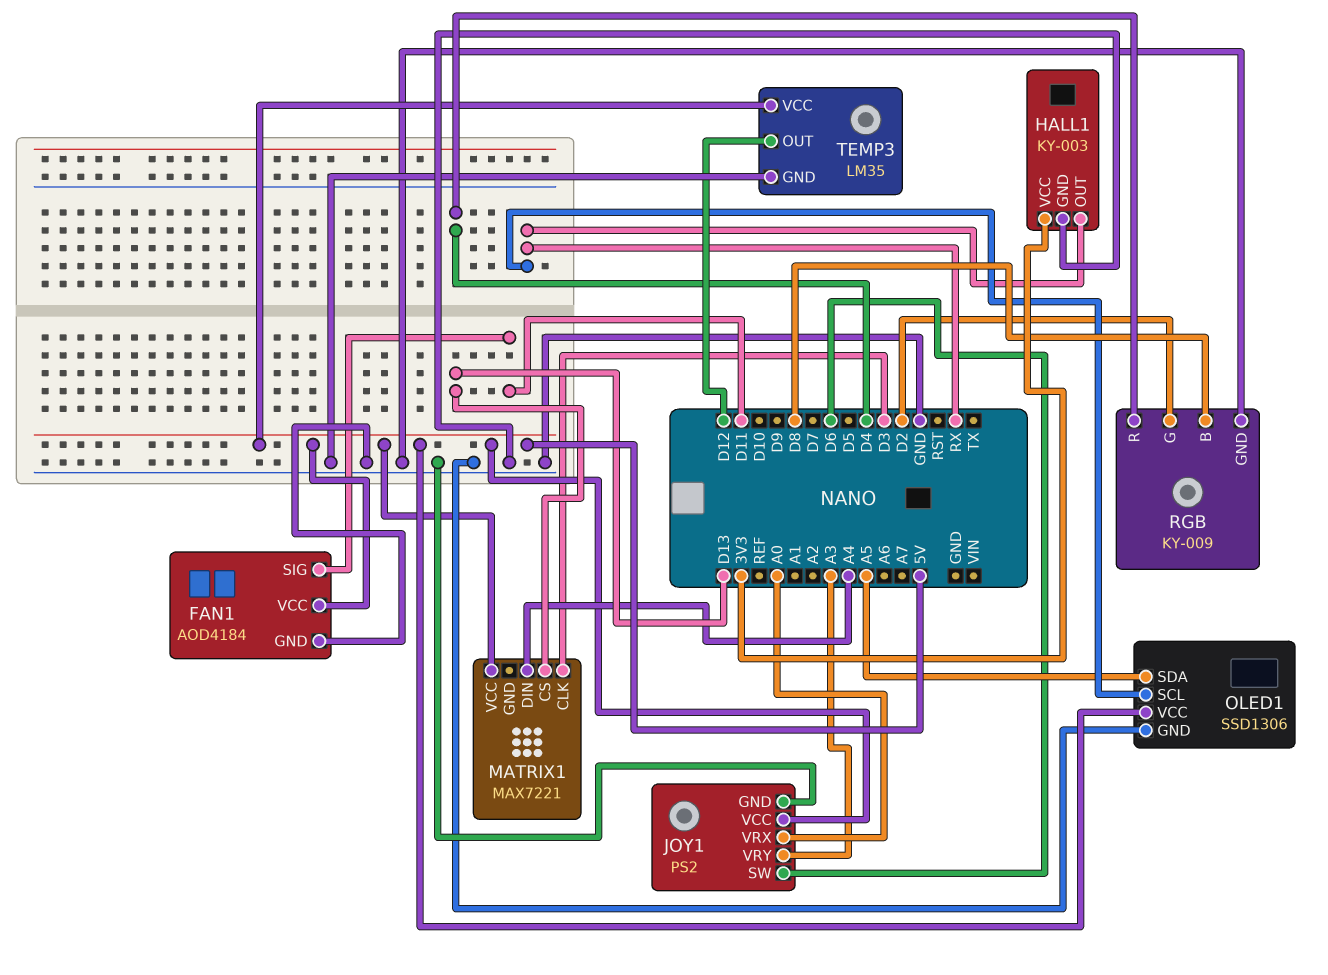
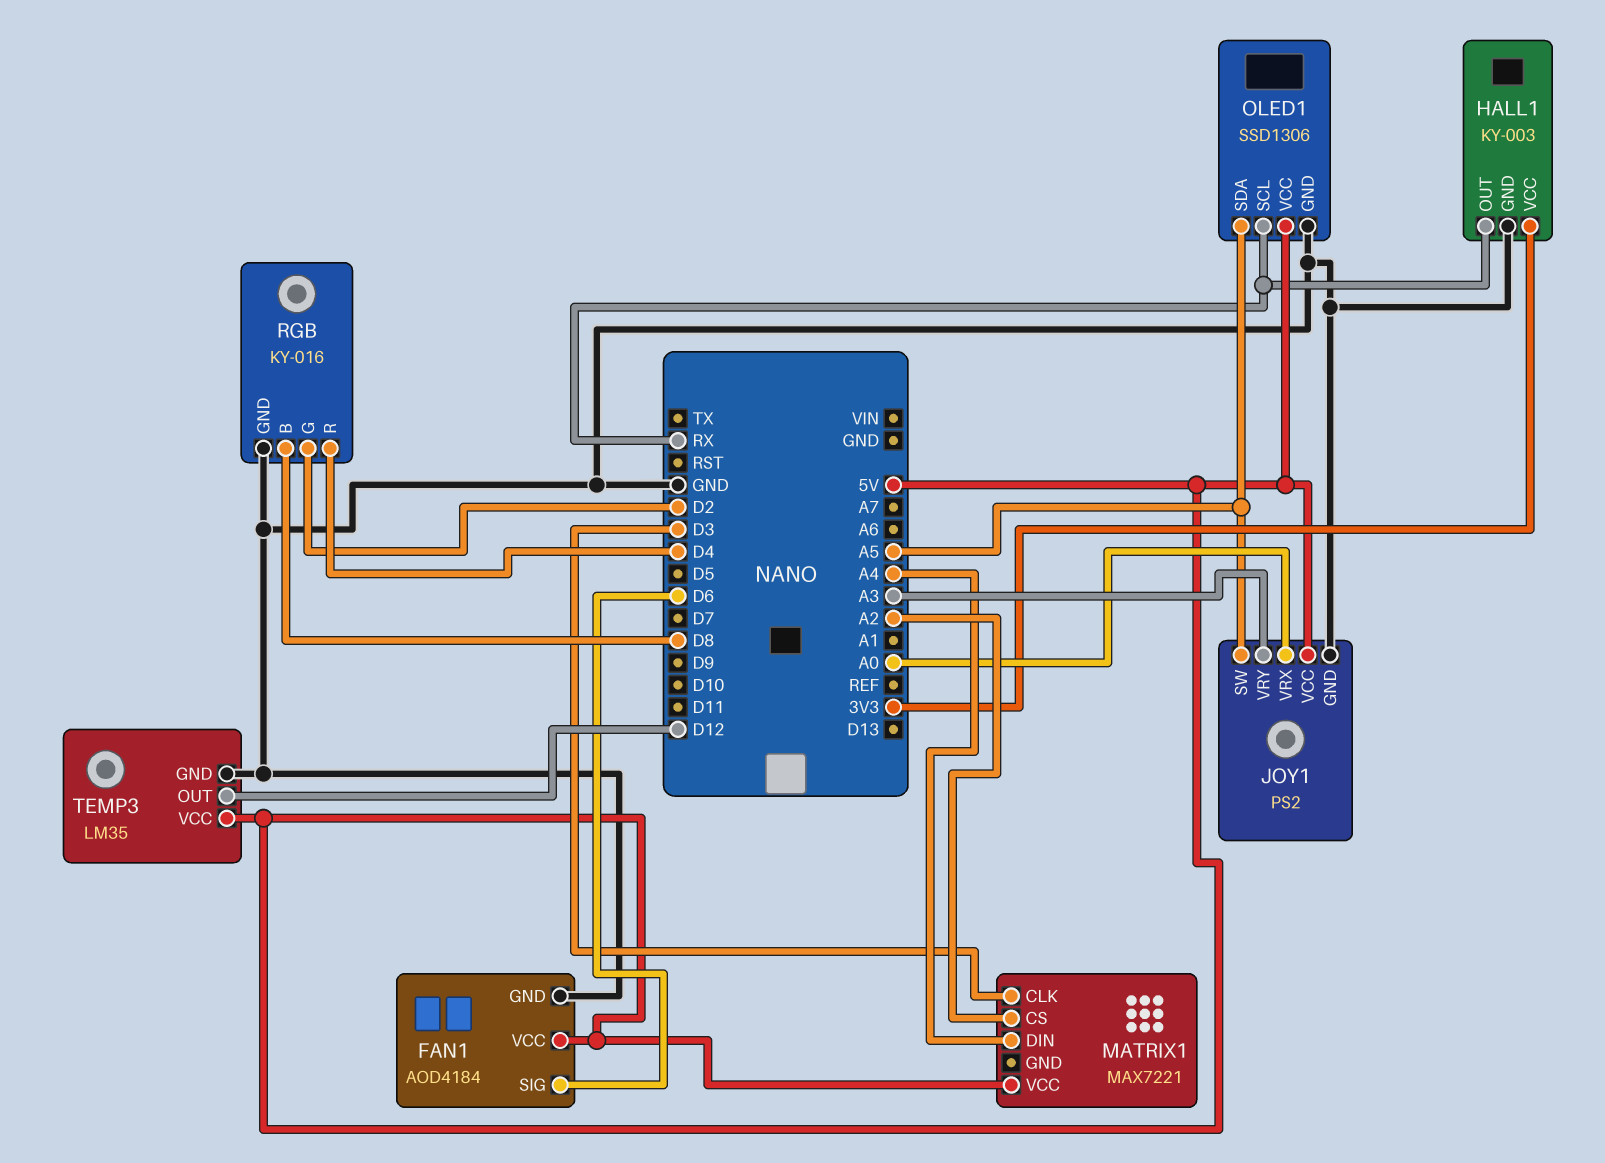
FAN1 pin SIG: D11 -> D6
JOY1 pin SW: D6 -> A5
MATRIX1 pin CS: D13 -> A2
RGB: KY-009 -> KY-016

